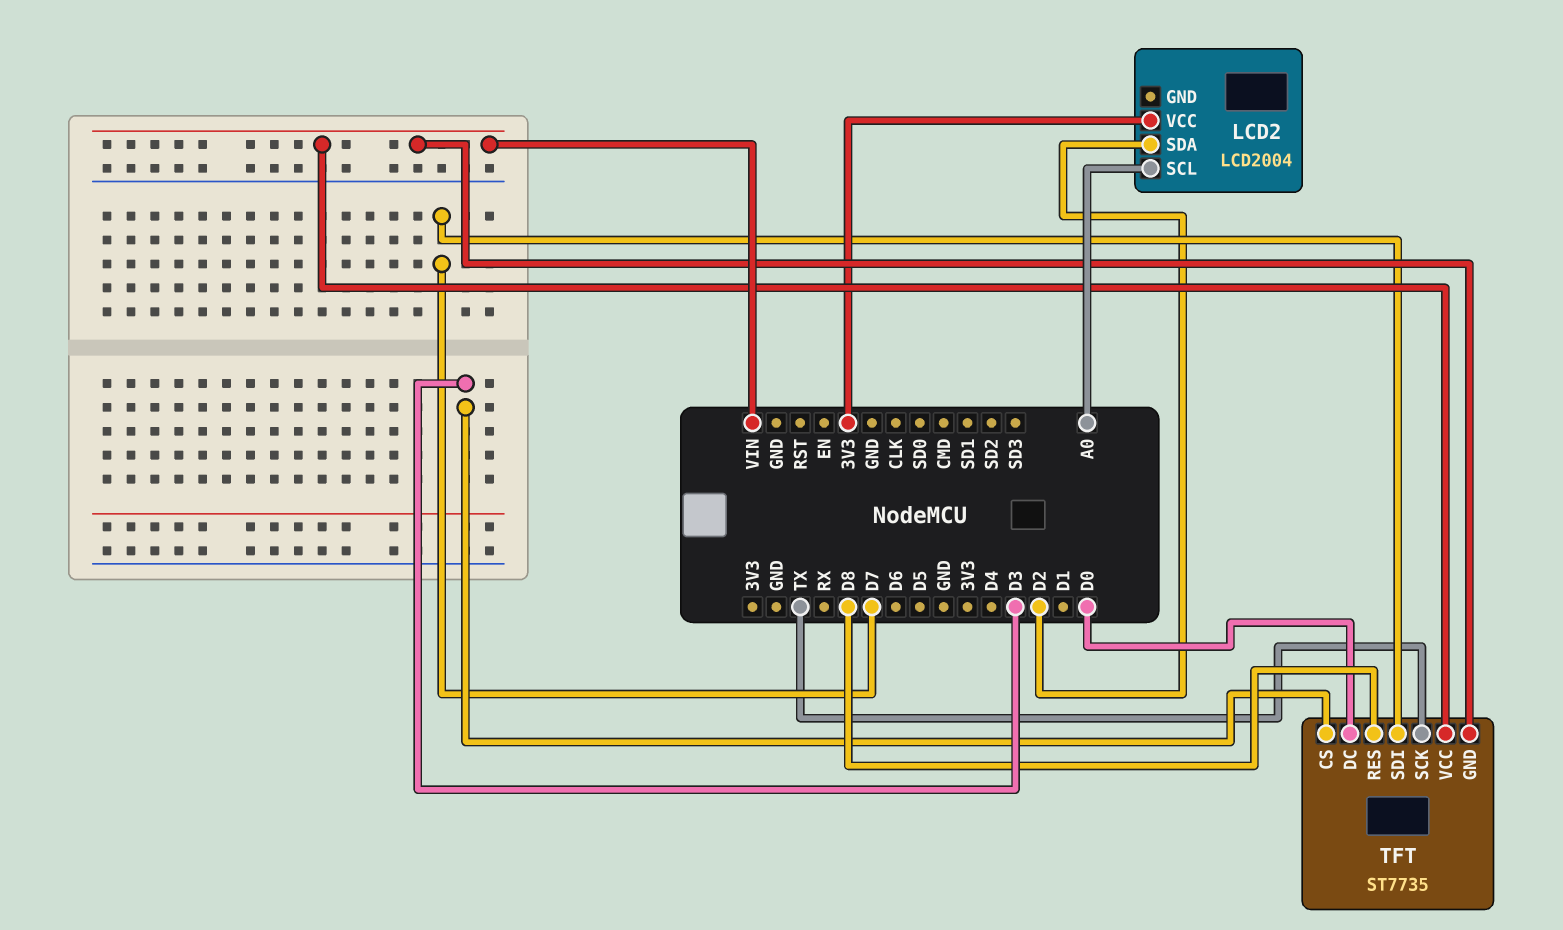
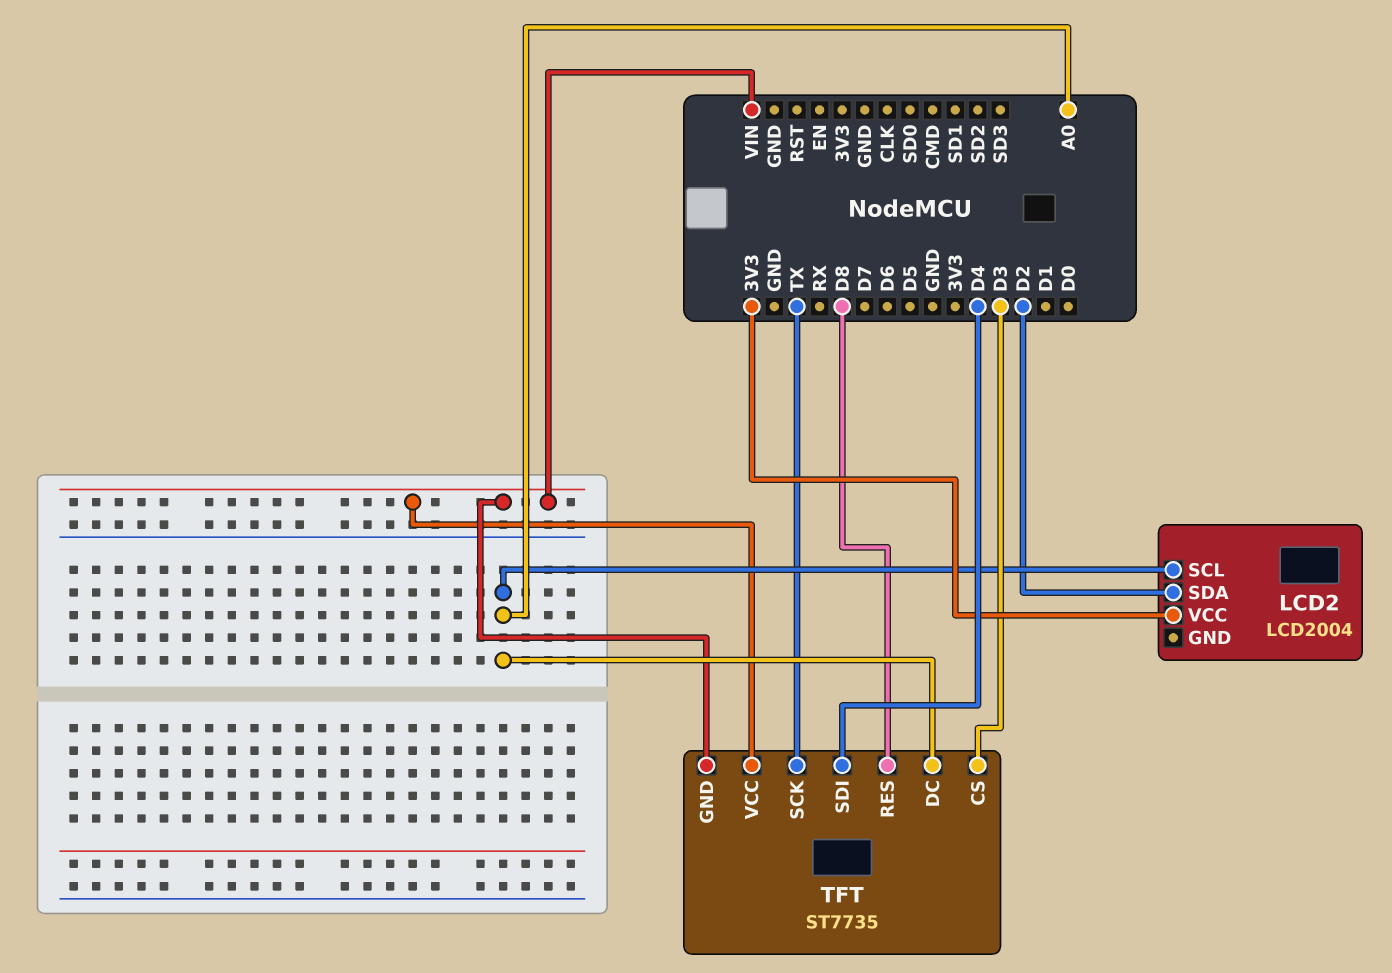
TFT pin DC: D0 -> A0
TFT pin SDI: D7 -> D4

